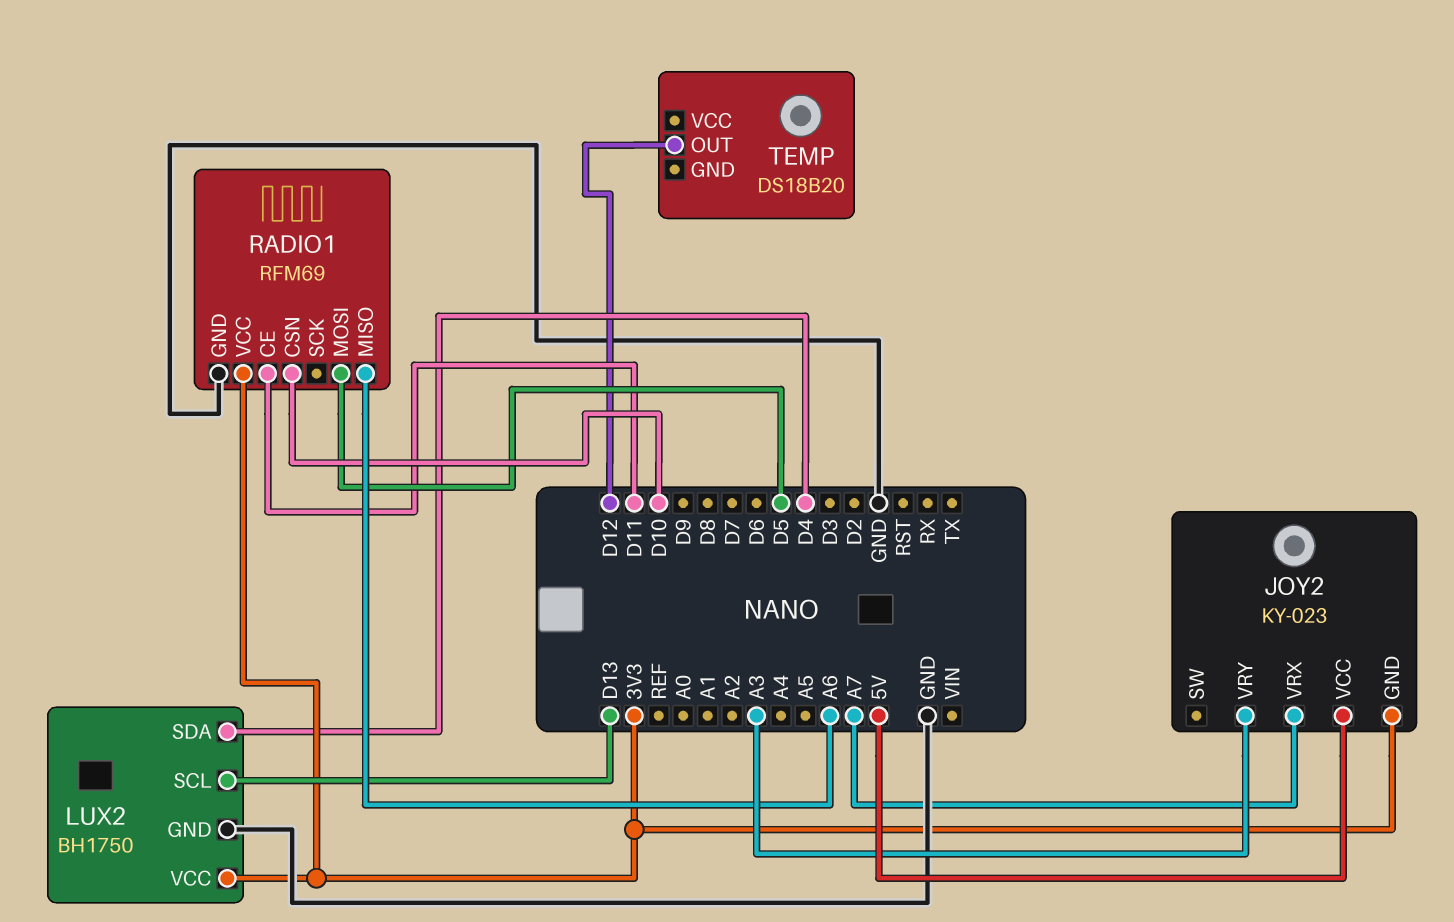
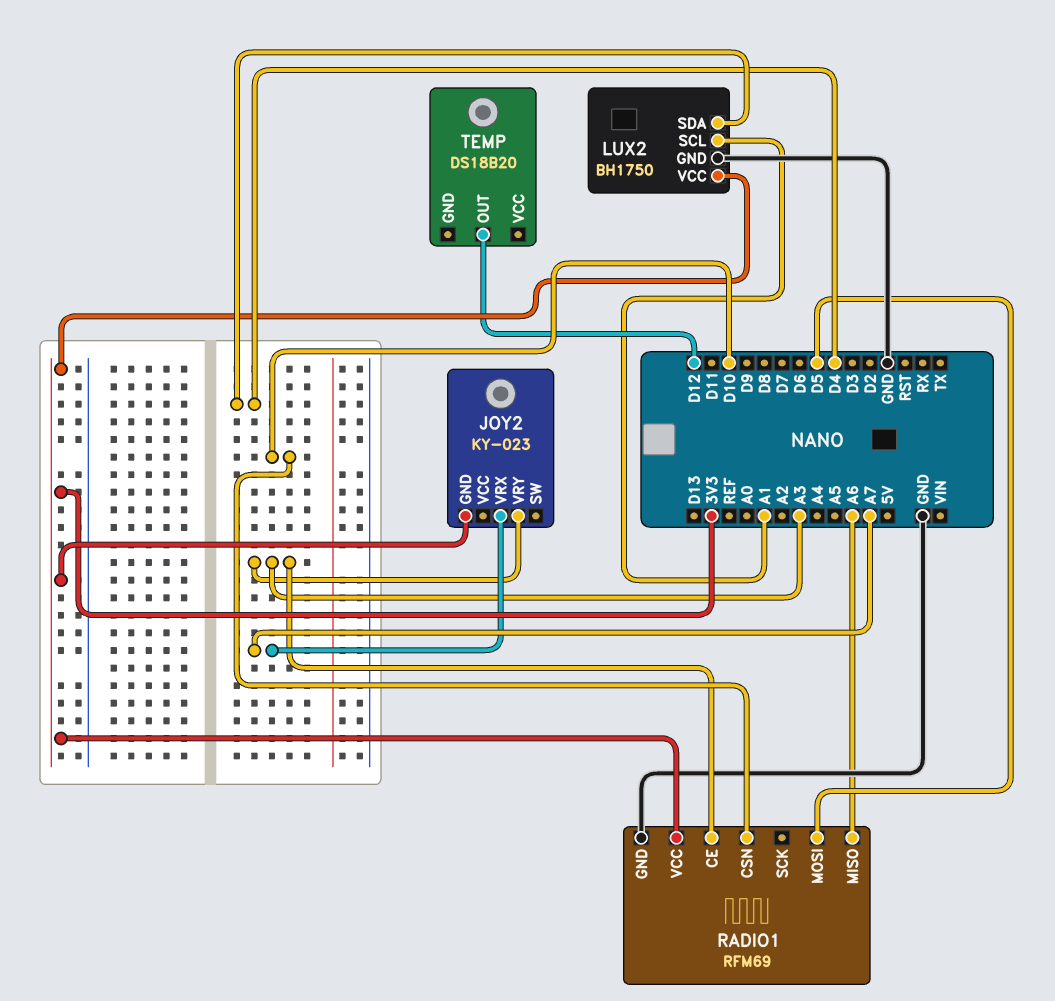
JOY2 pin VCC: 5V -> none
LUX2 pin SCL: D13 -> A1
RADIO1 pin CE: D11 -> A3

